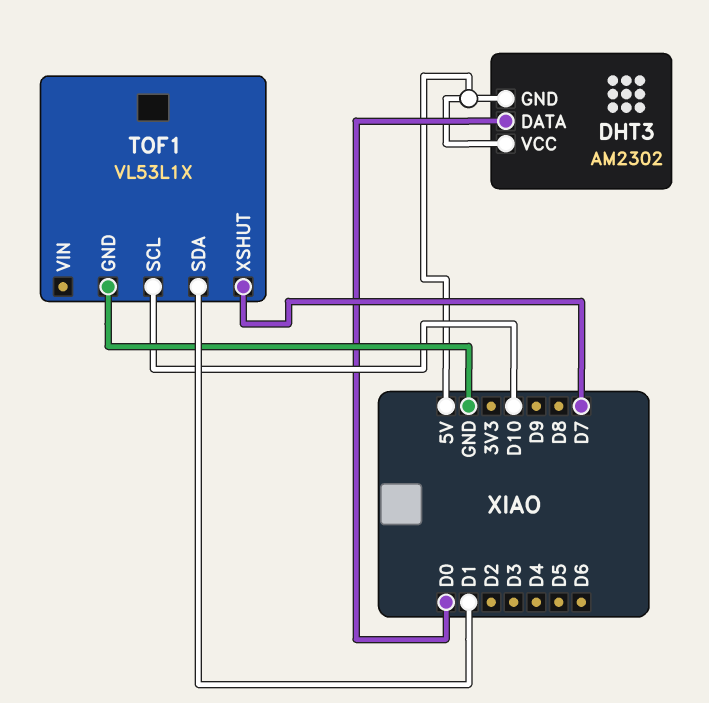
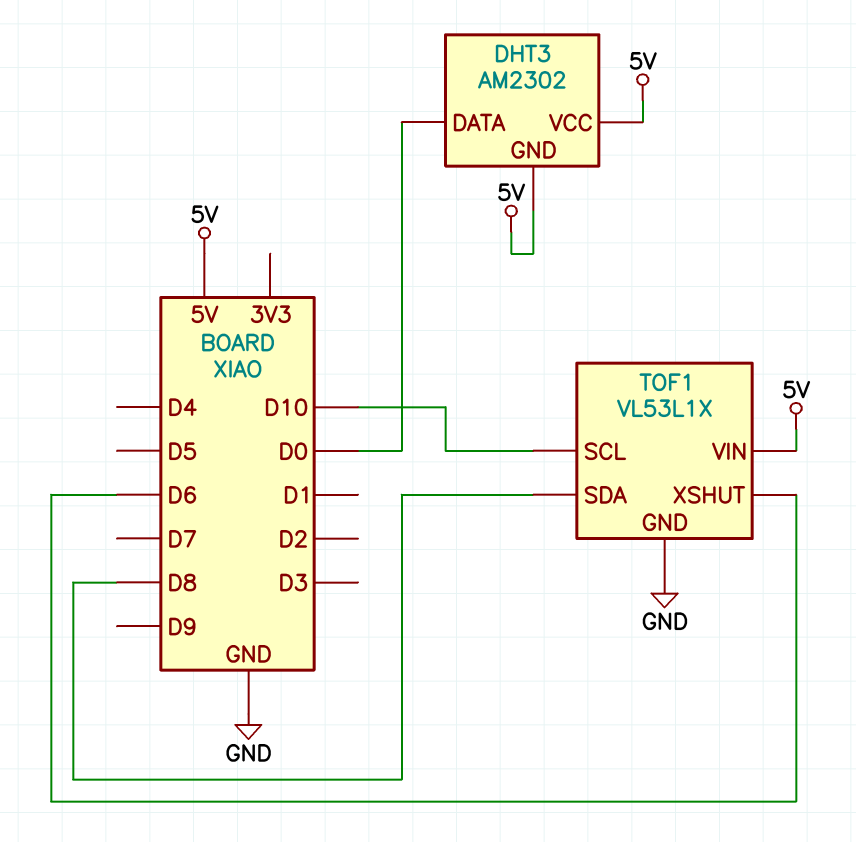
TOF1 pin SDA: D1 -> D8
TOF1 pin VIN: none -> 5V
TOF1 pin XSHUT: D7 -> D6

